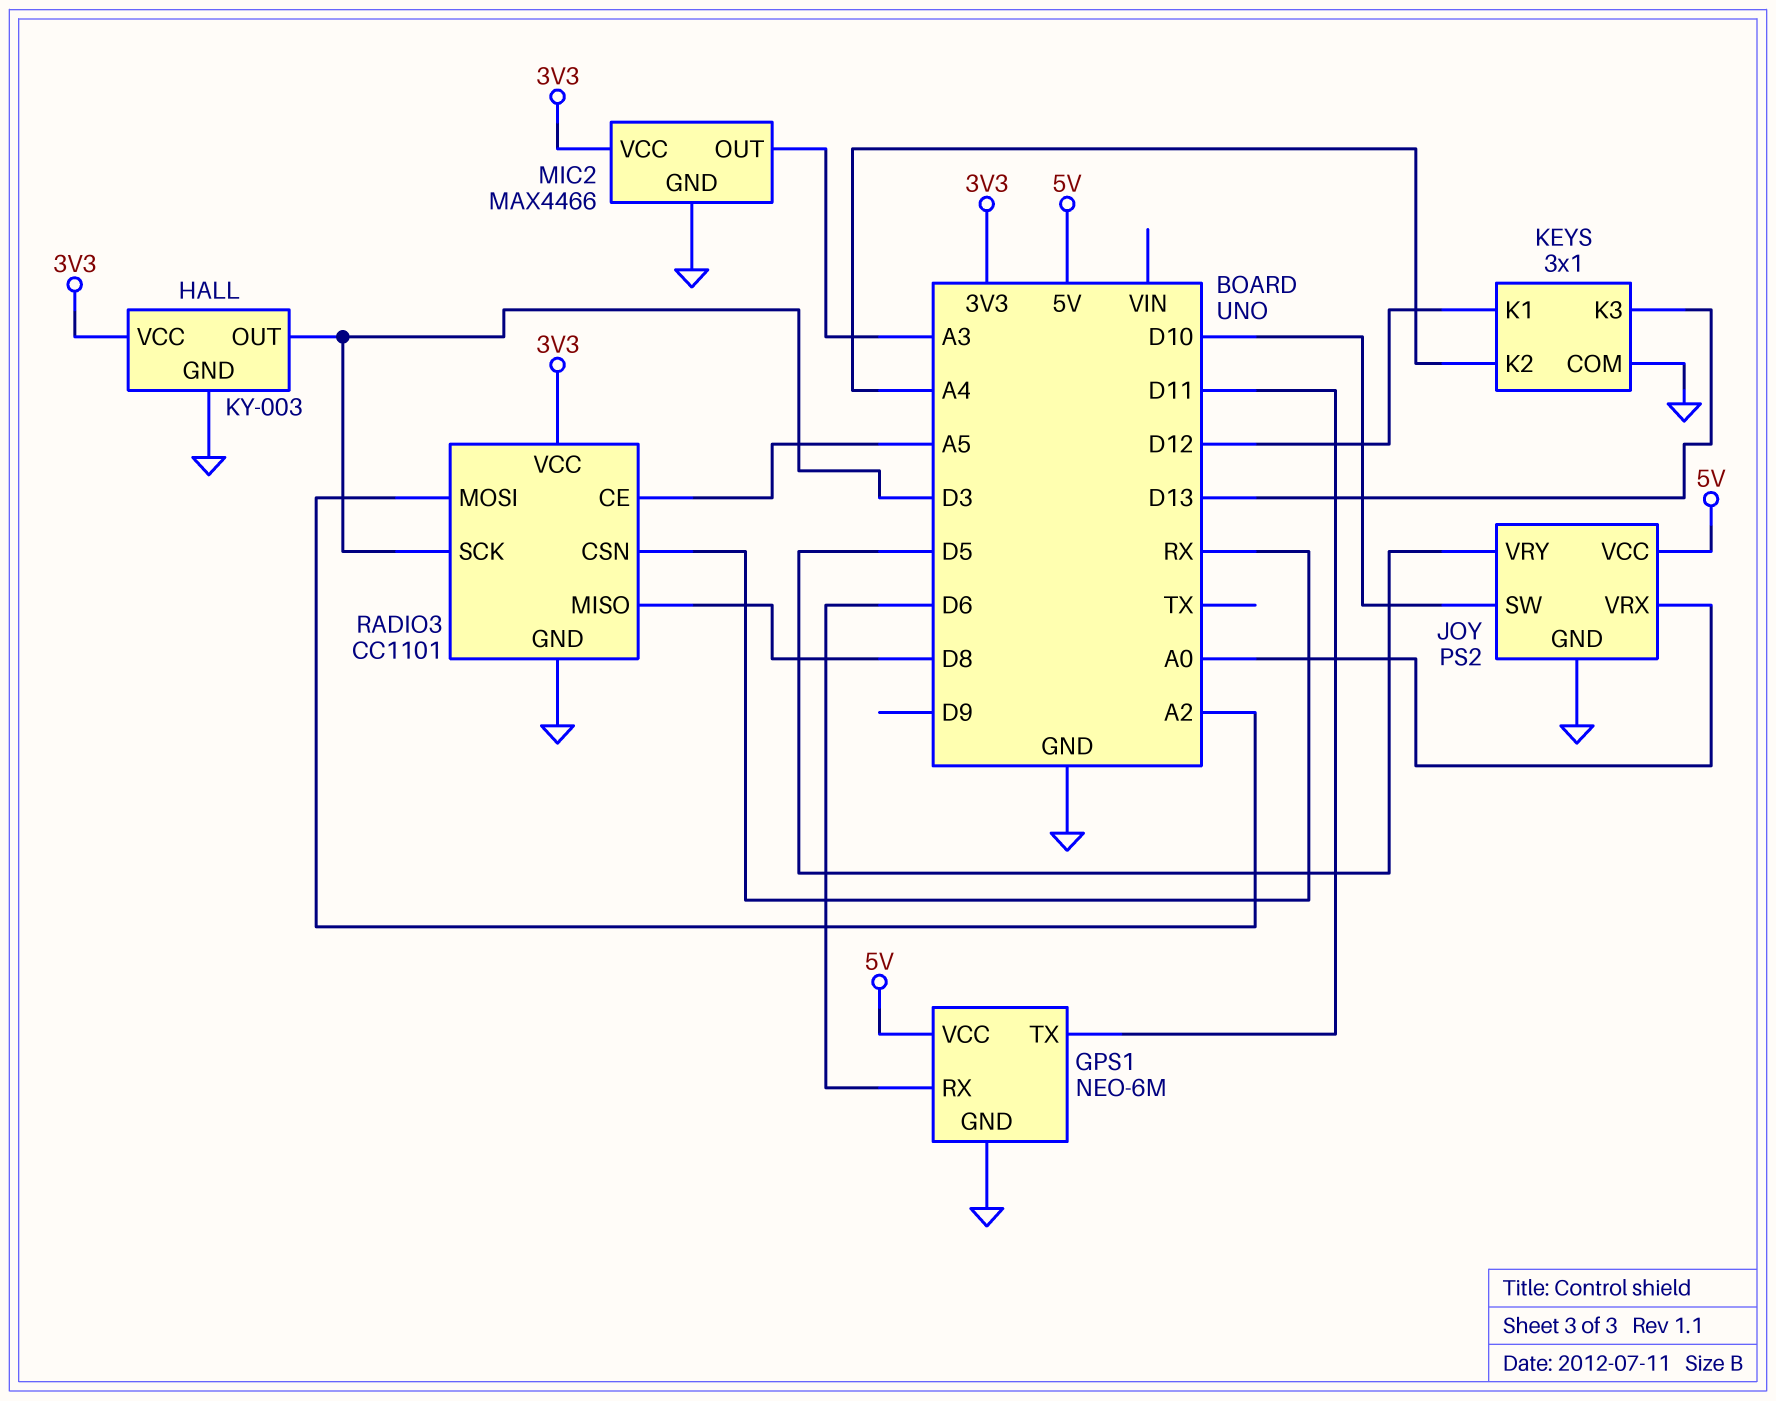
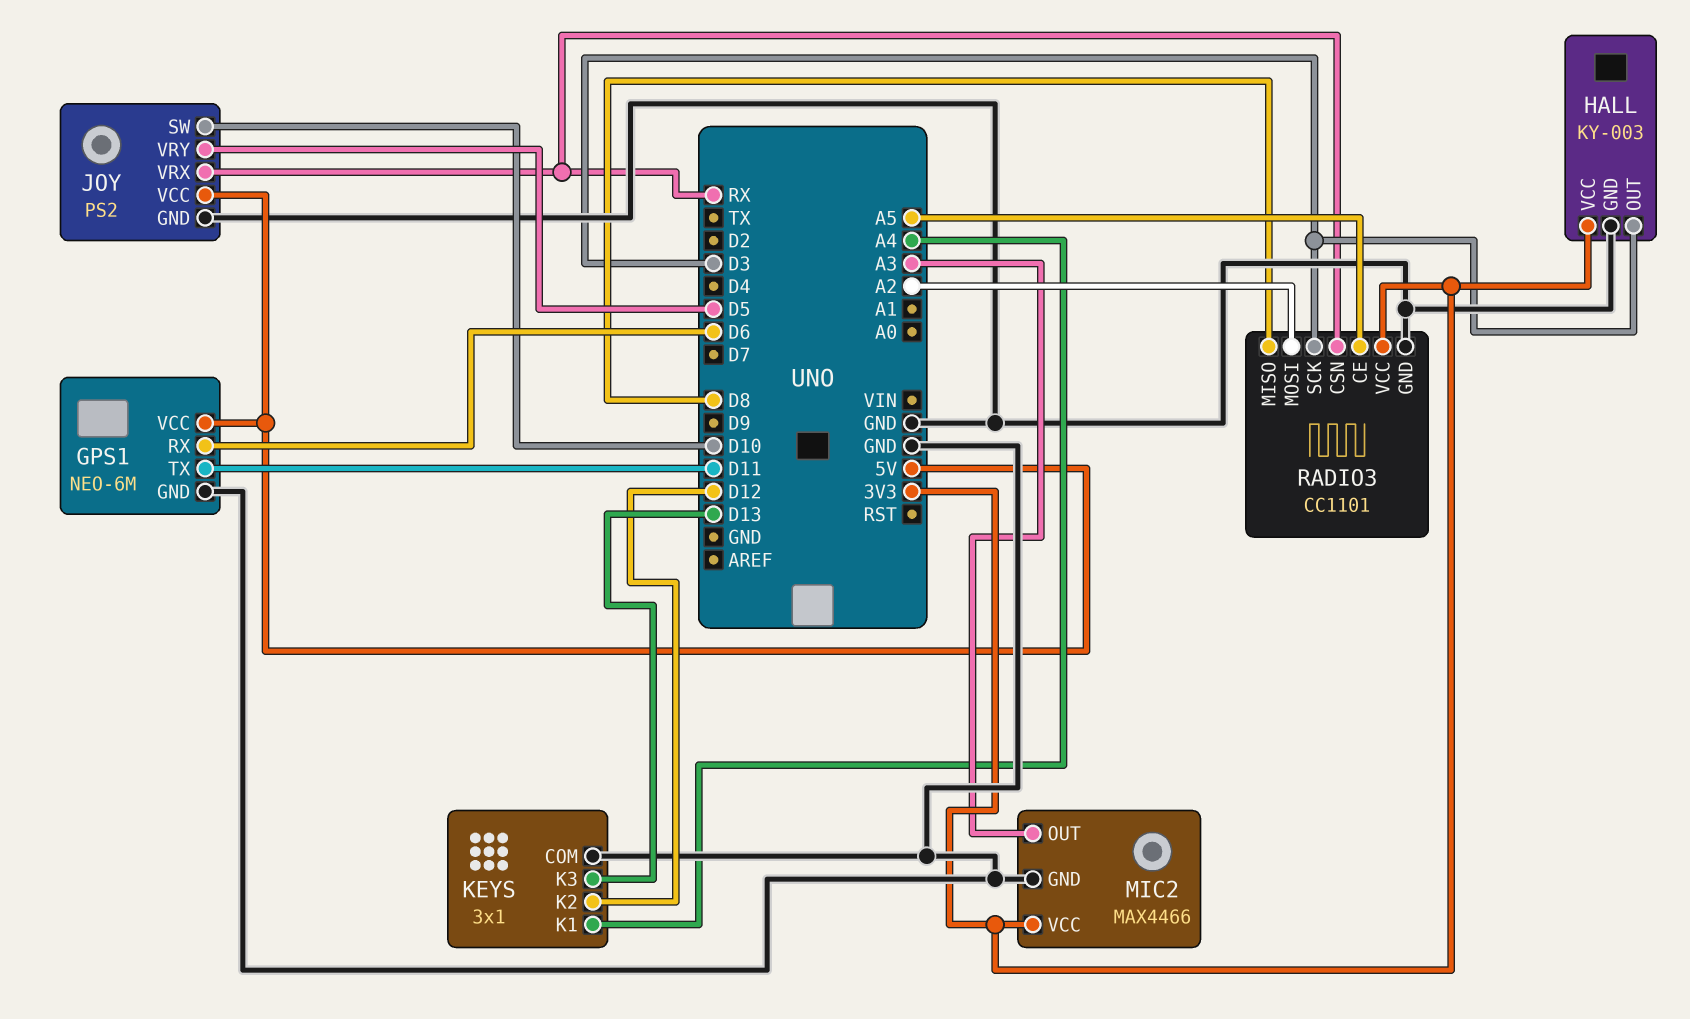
JOY pin VRX: A0 -> RX
KEYS pin K1: D12 -> A4
KEYS pin K2: A4 -> D12

